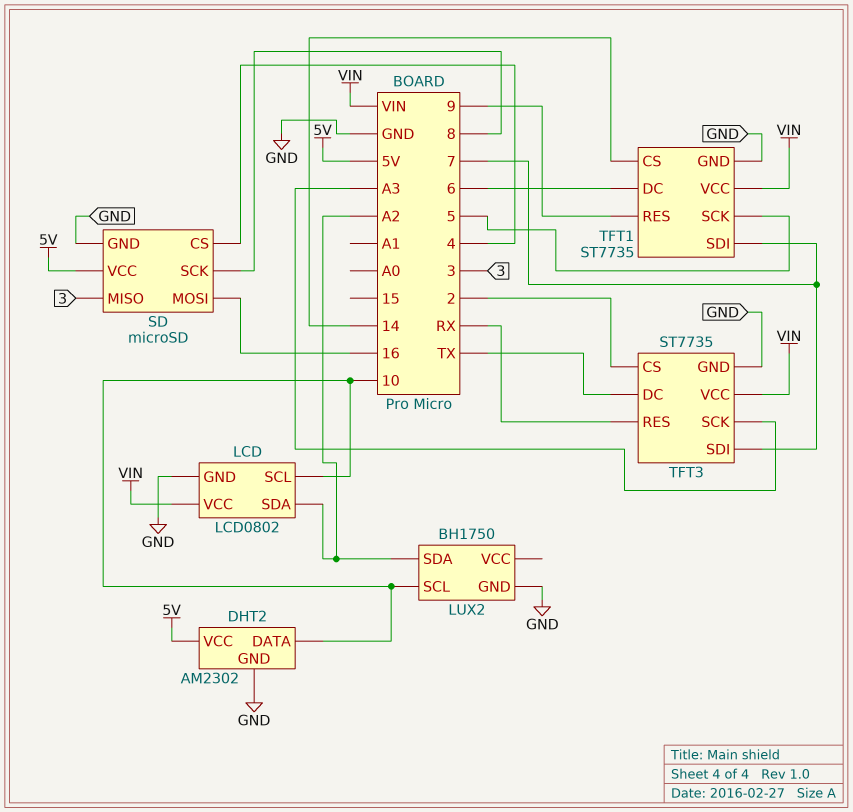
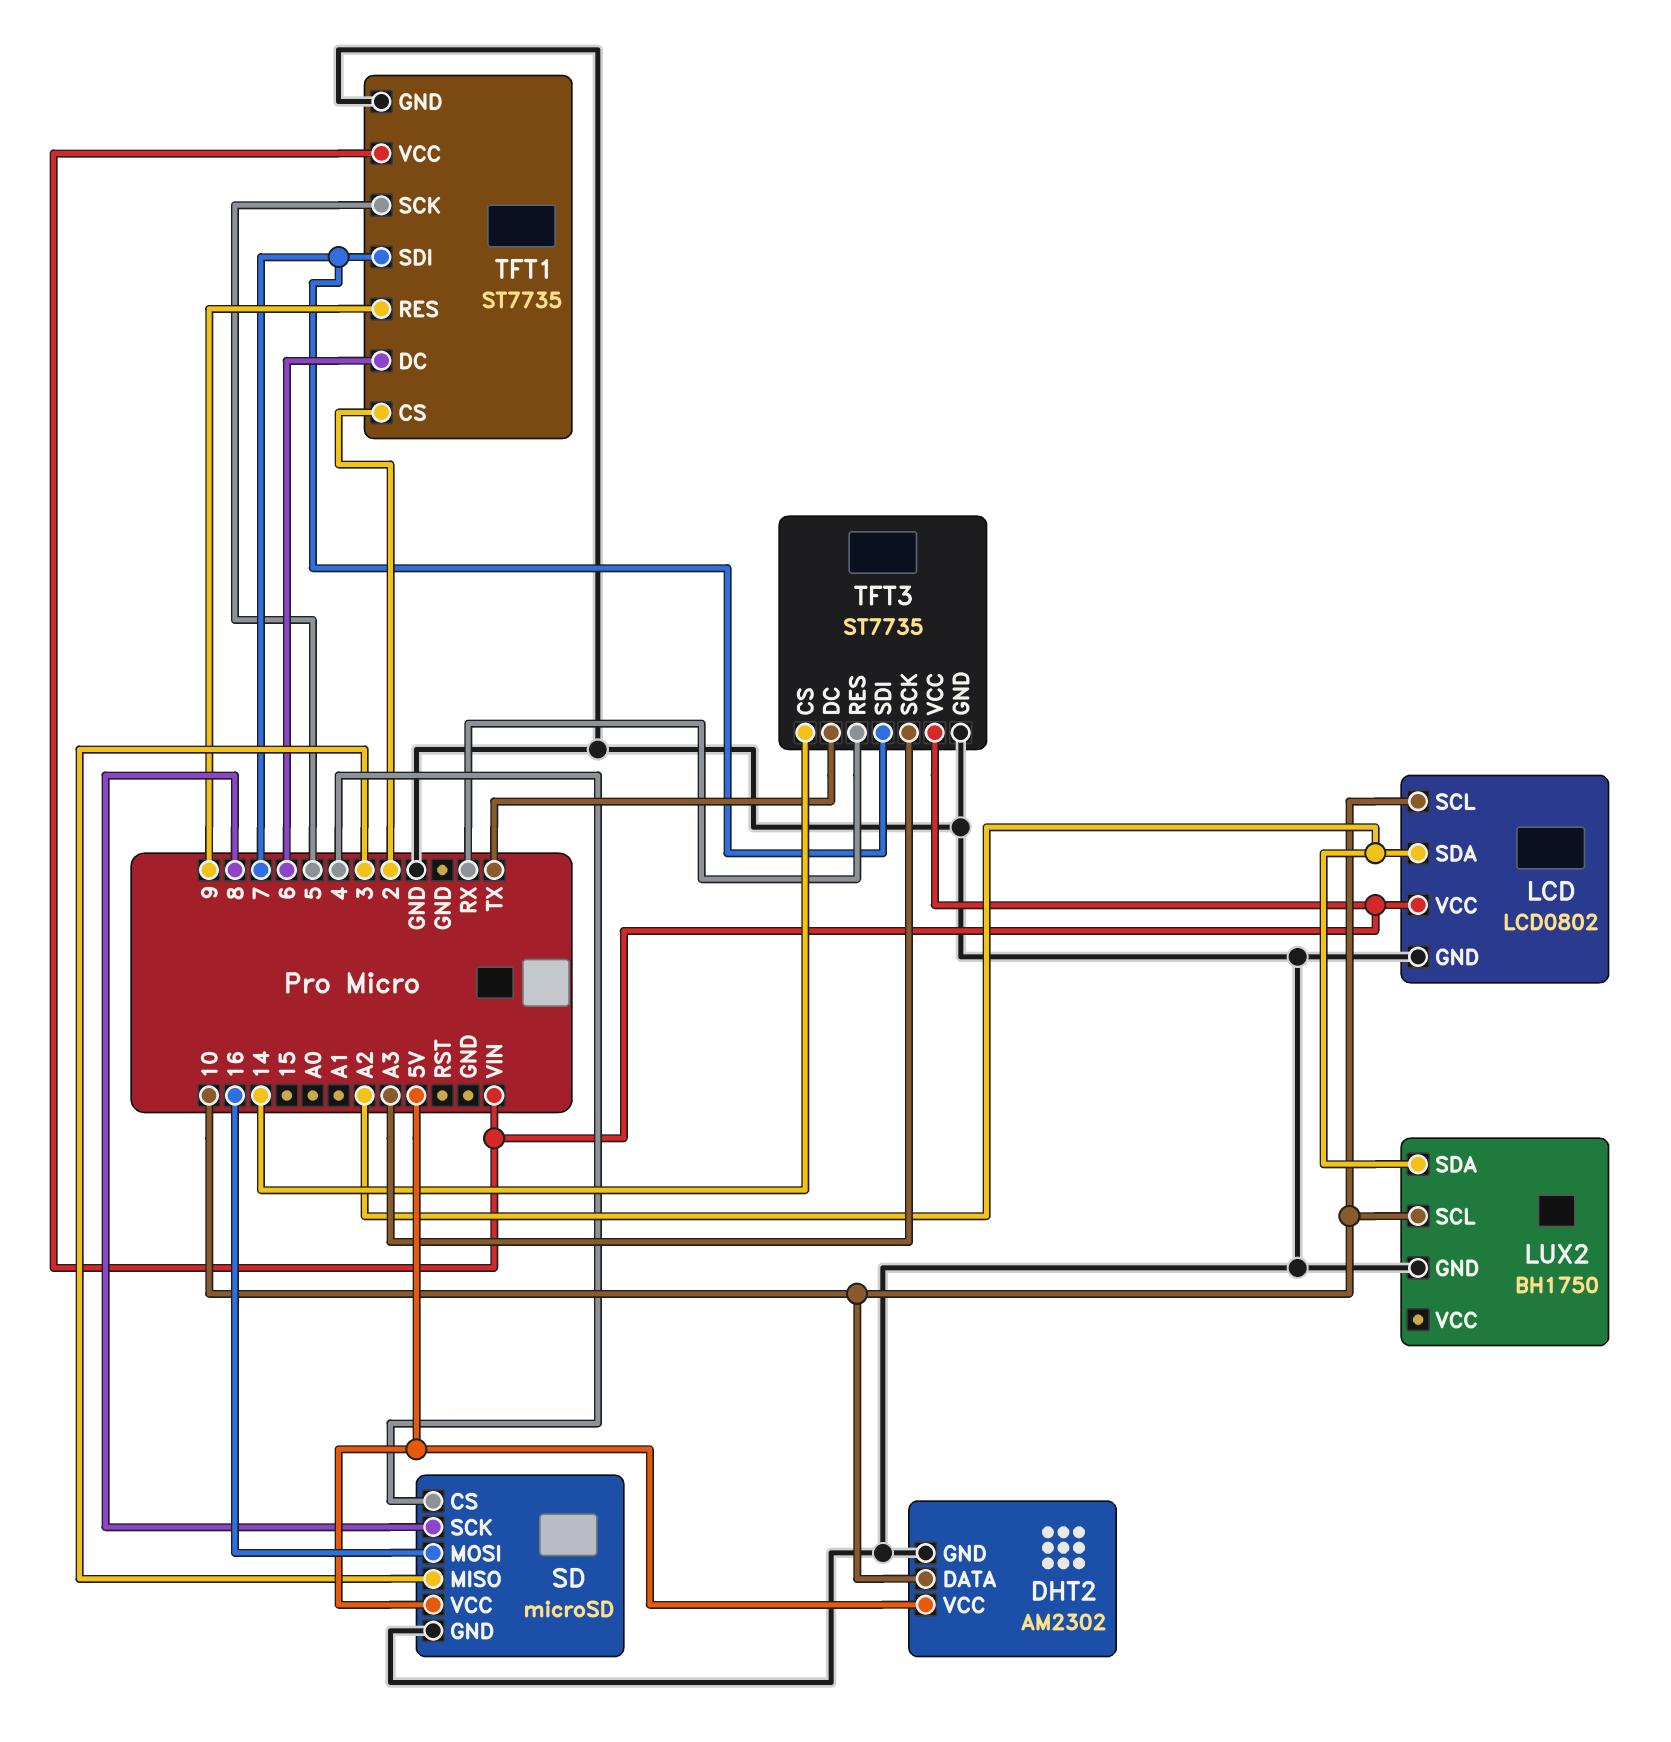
TFT1 pin CS: 14 -> 2
TFT3 pin CS: 2 -> 14

